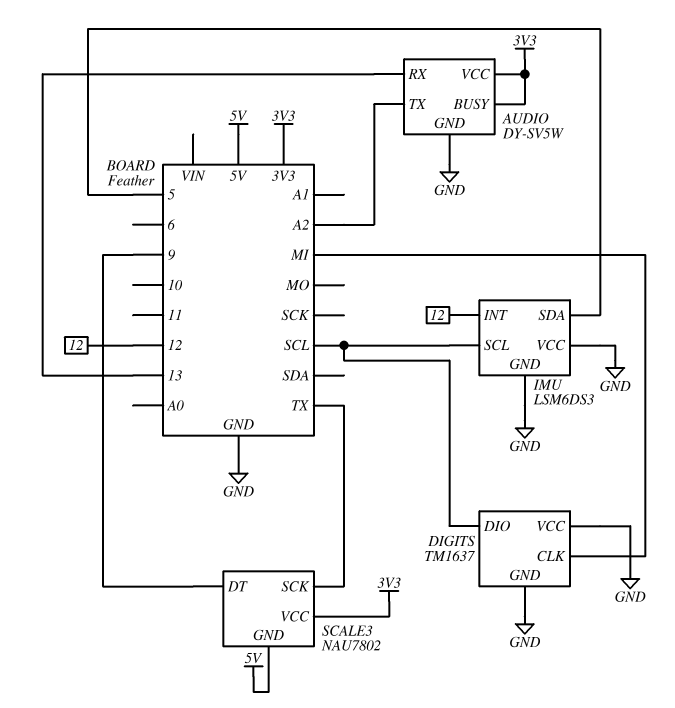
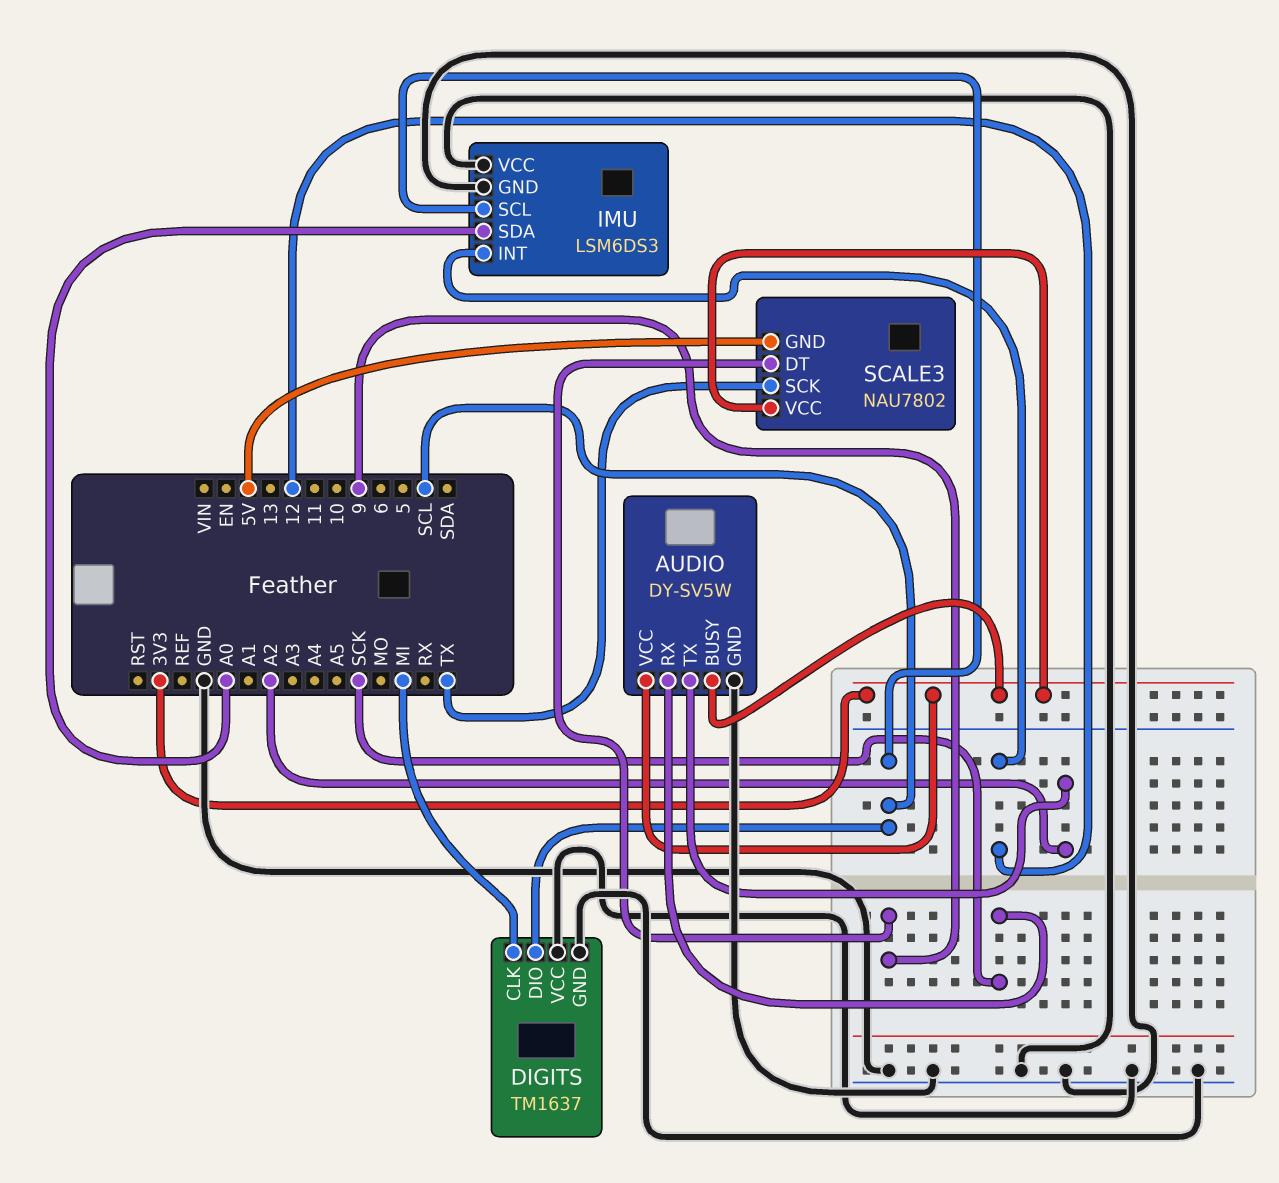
AUDIO pin RX: 13 -> SCK
IMU pin SDA: 5 -> A0

